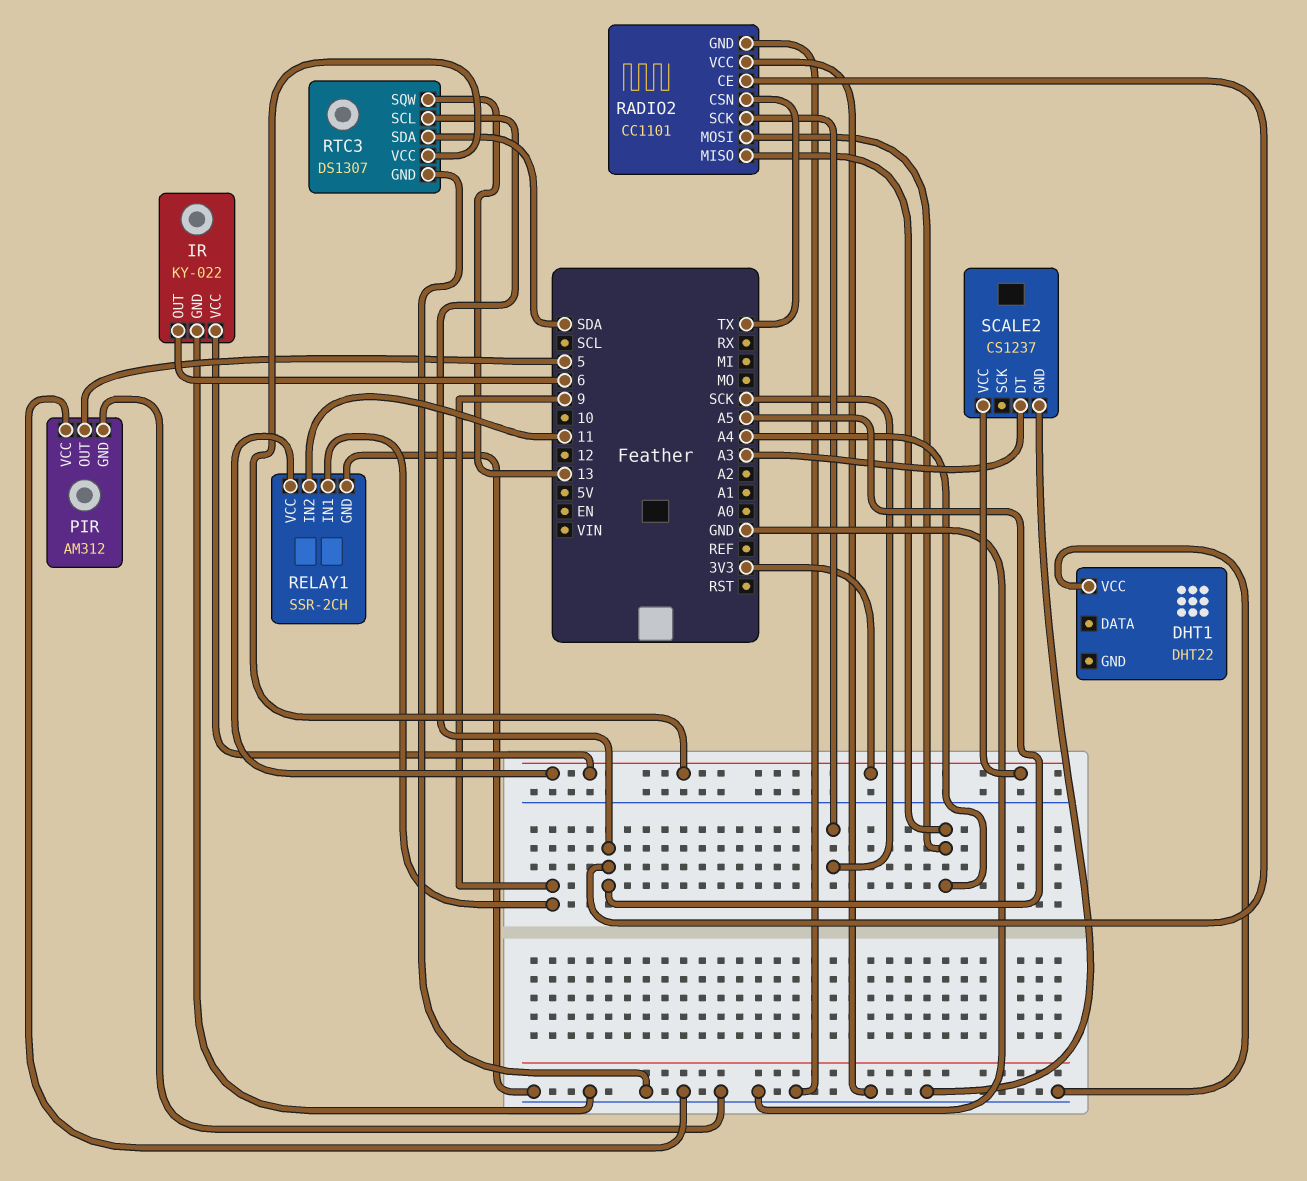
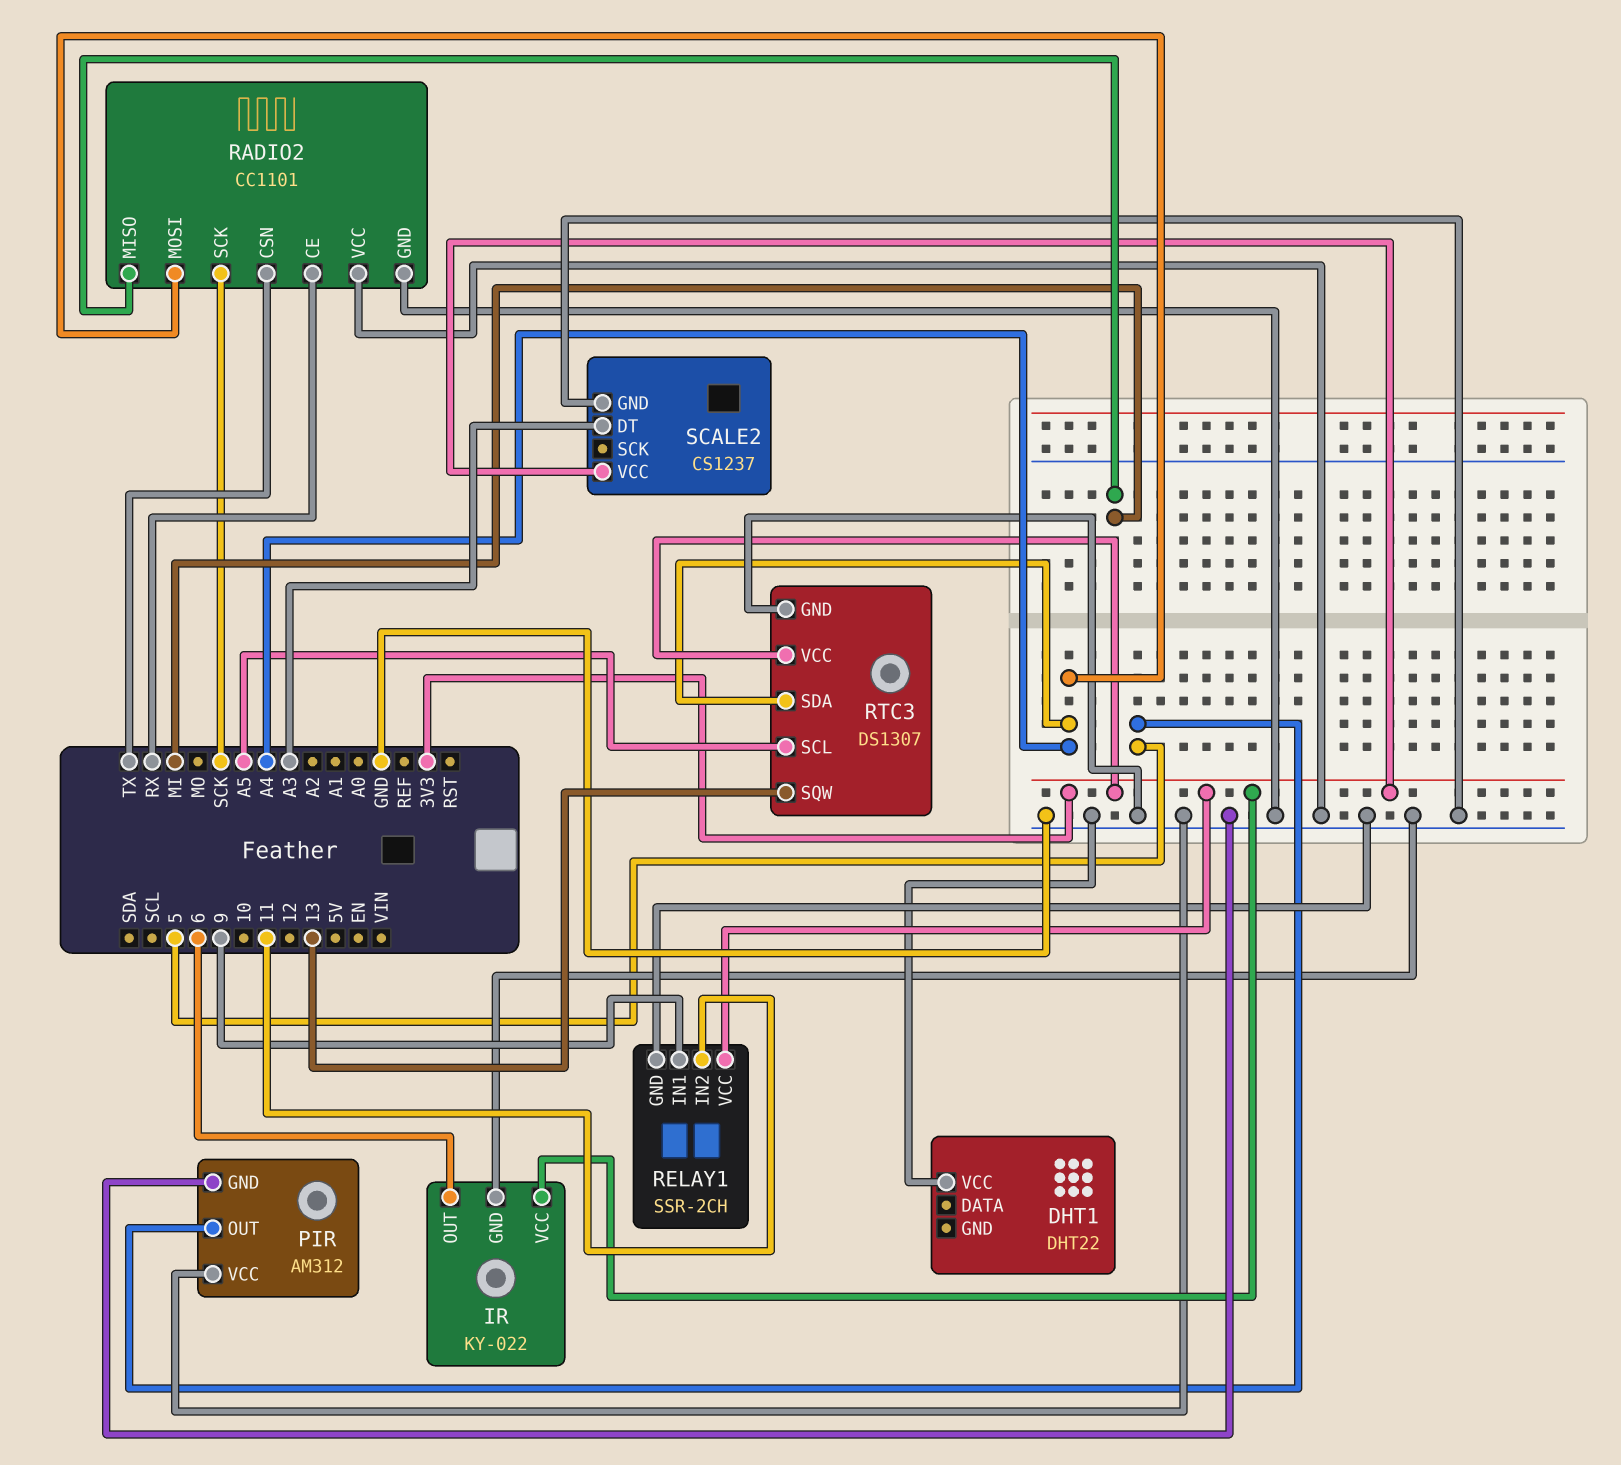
RADIO2 pin CE: A5 -> RX
RADIO2 pin MISO: A4 -> MI
RTC3 pin SDA: SDA -> A4

